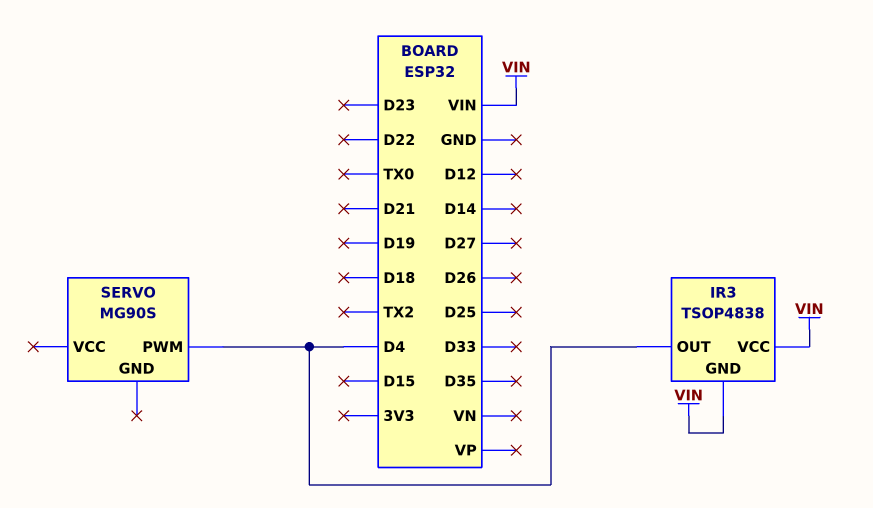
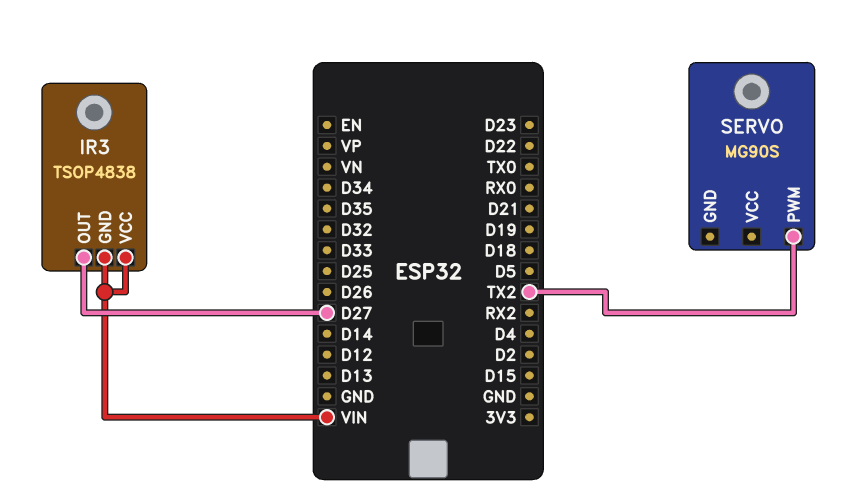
IR3 pin OUT: D4 -> D27
SERVO pin PWM: D4 -> TX2

